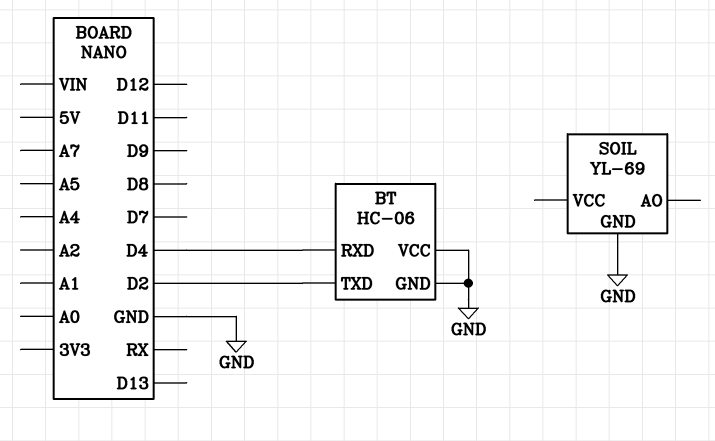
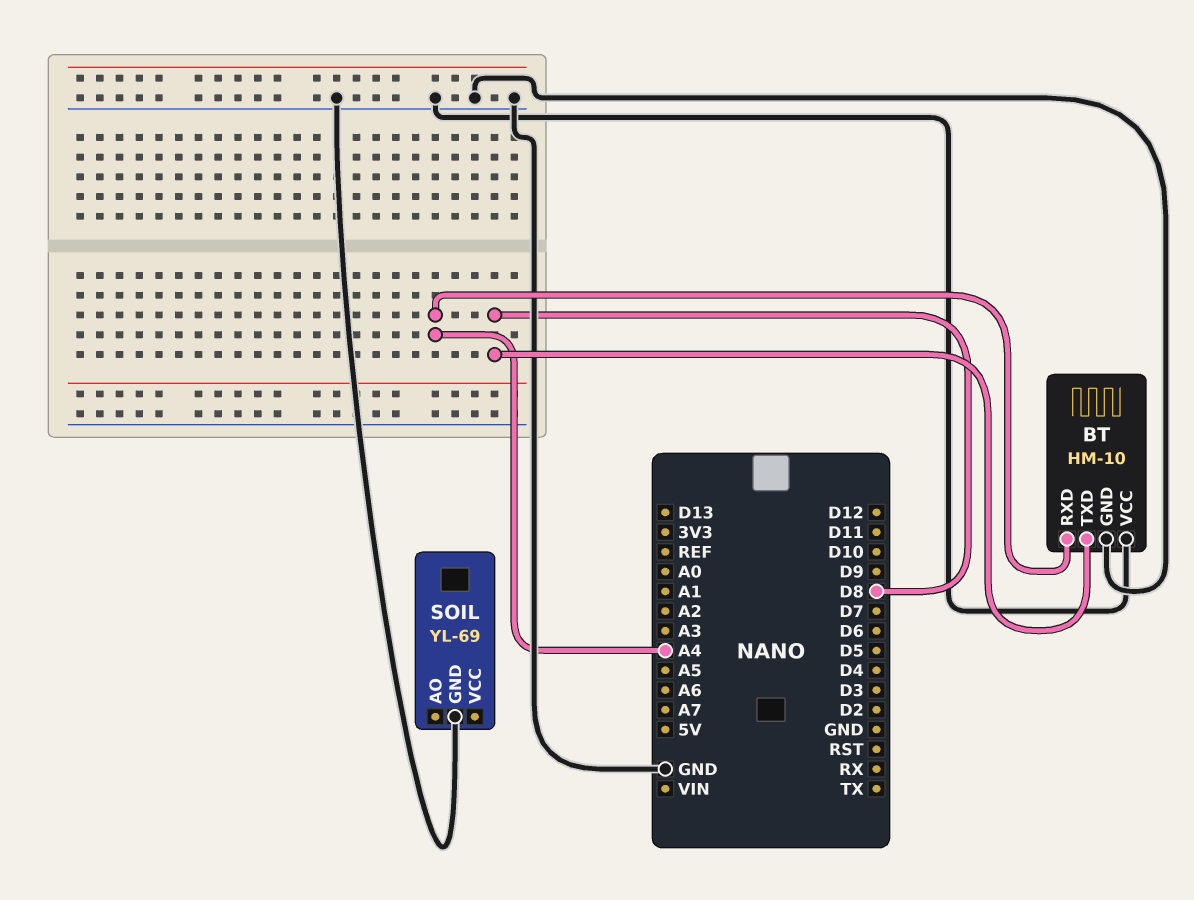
BT: HC-06 -> HM-10
BT pin RXD: D4 -> A4
BT pin TXD: D2 -> D8

